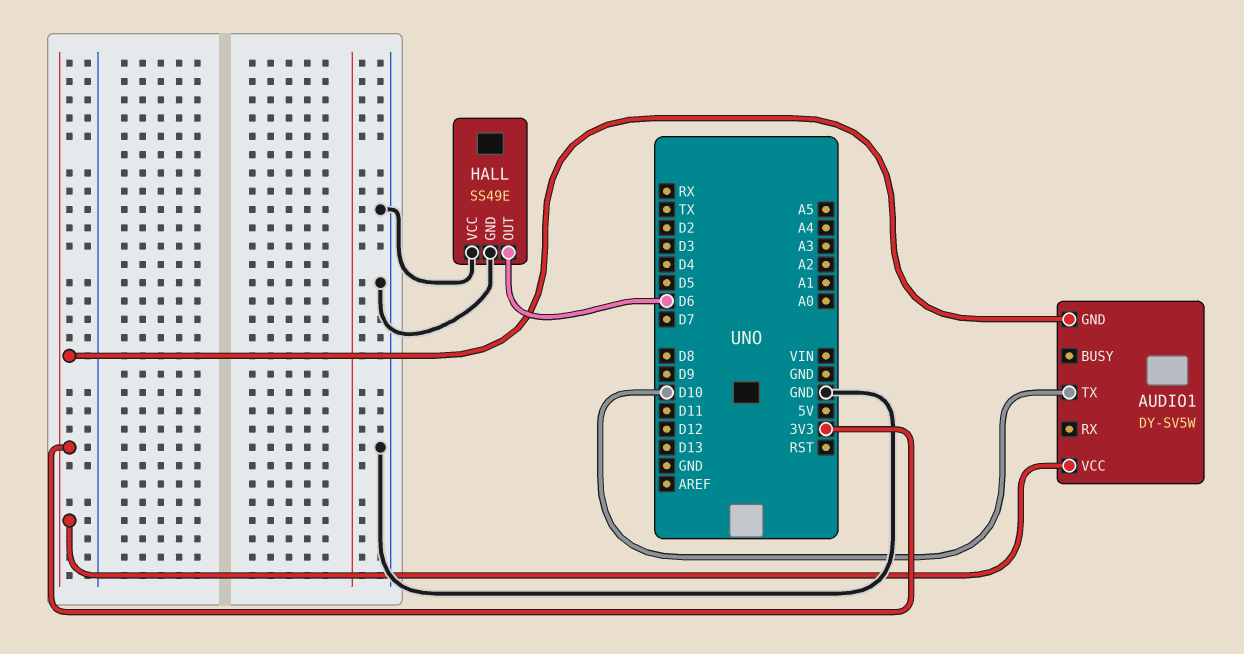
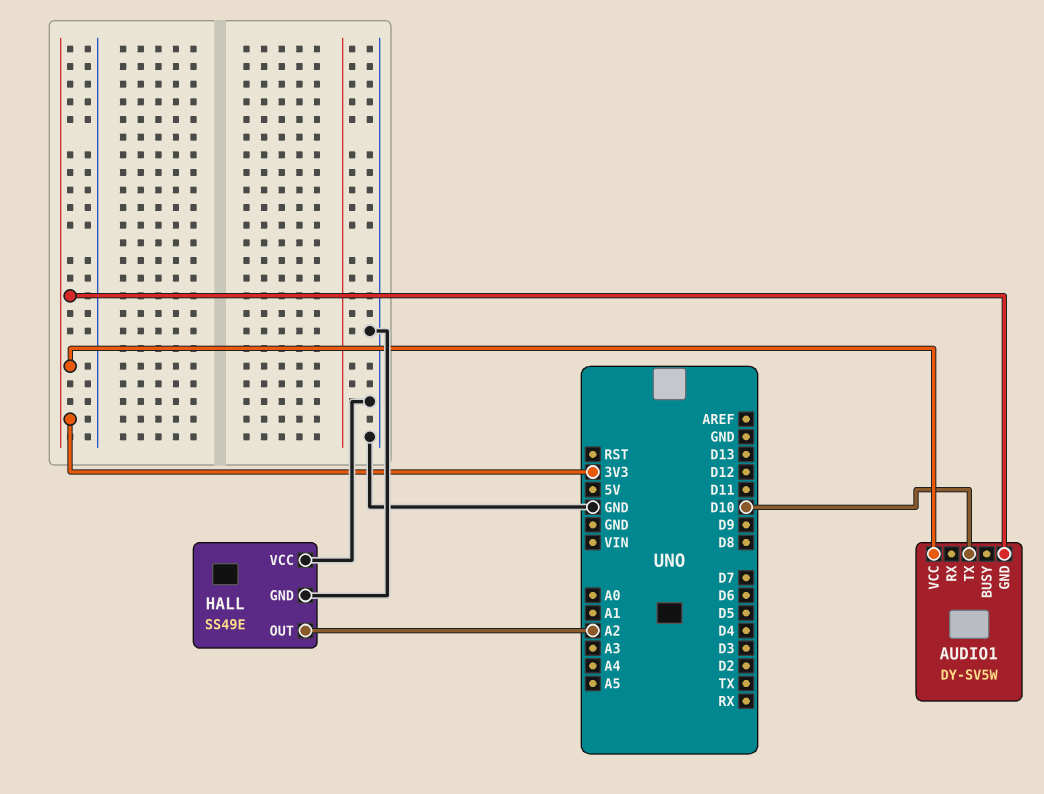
HALL pin OUT: D6 -> A2

